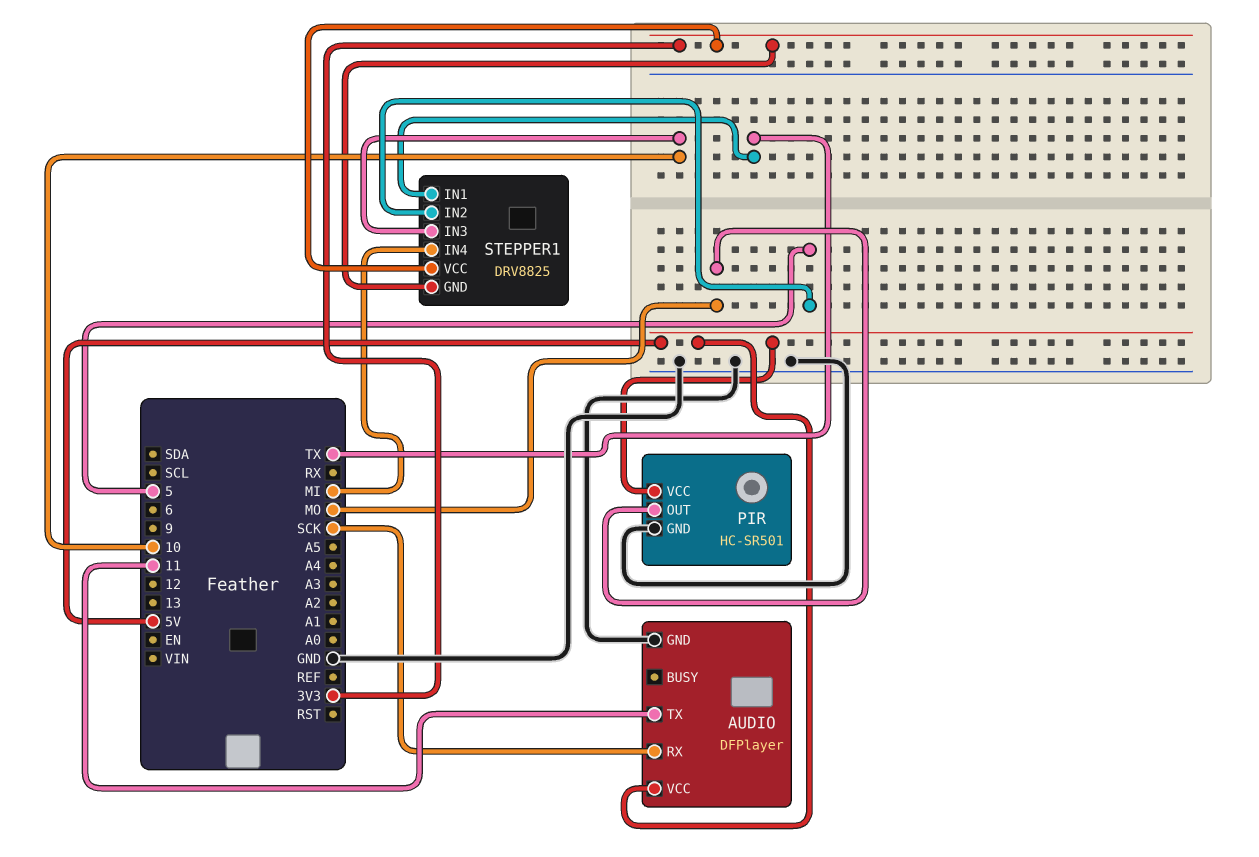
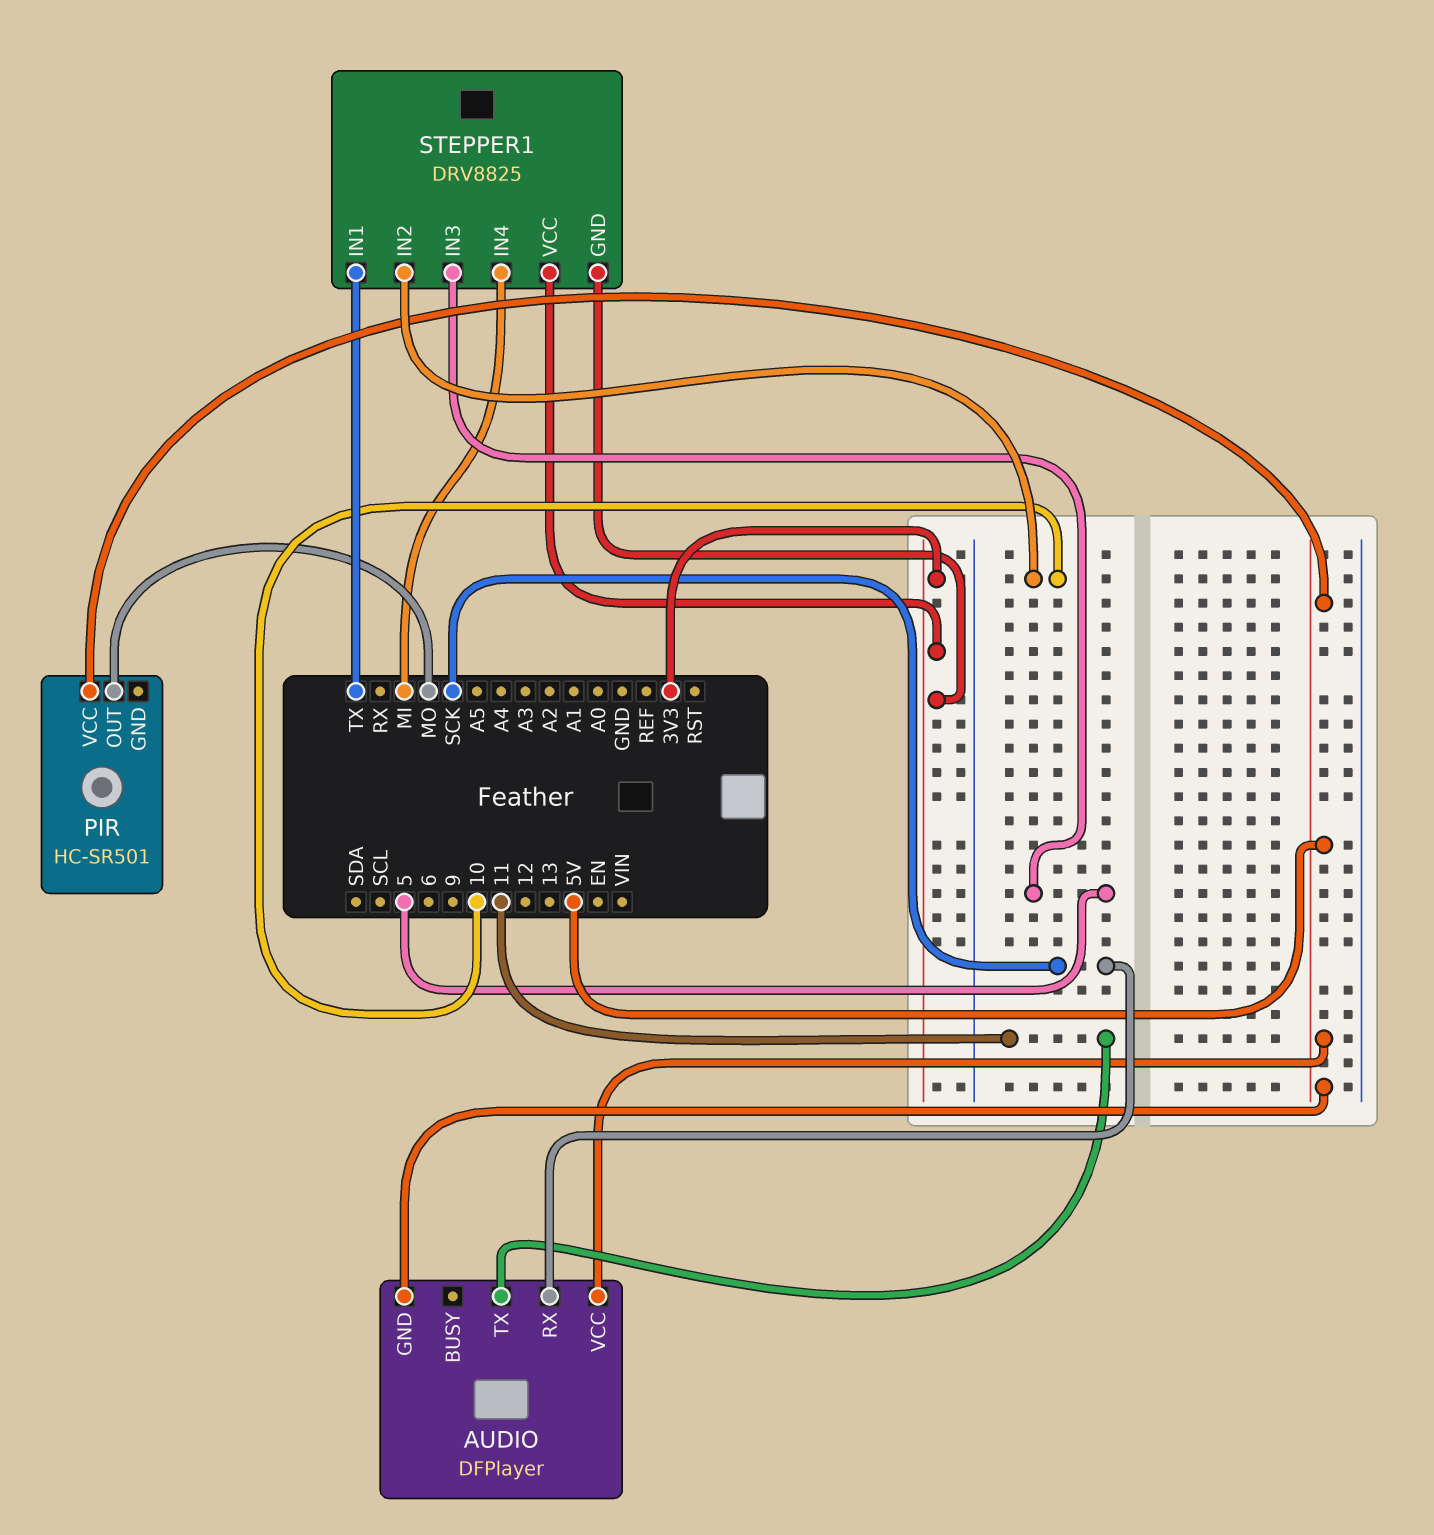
AUDIO pin GND: GND -> 5V
PIR pin GND: GND -> none
STEPPER1 pin IN2: 5 -> 10
STEPPER1 pin IN3: 10 -> 5

